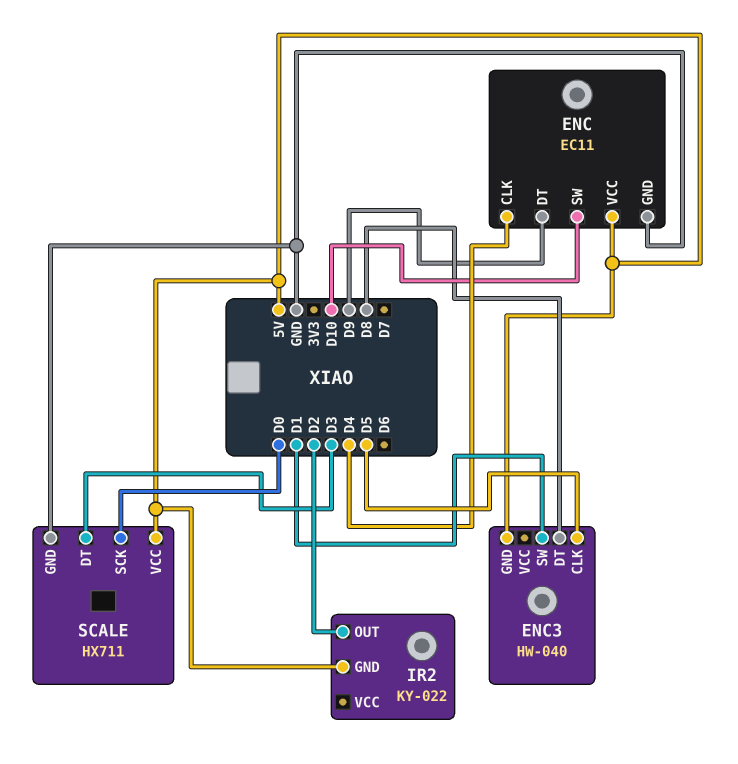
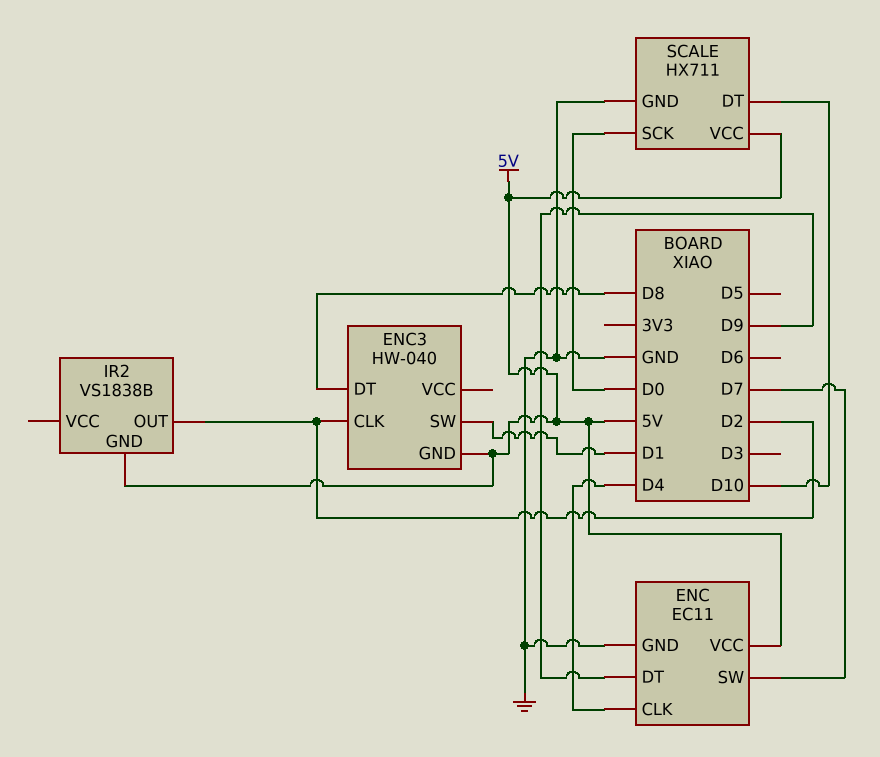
ENC pin SW: D10 -> D7
ENC3 pin CLK: D5 -> D2
IR2: KY-022 -> VS1838B
SCALE pin DT: D3 -> D10

